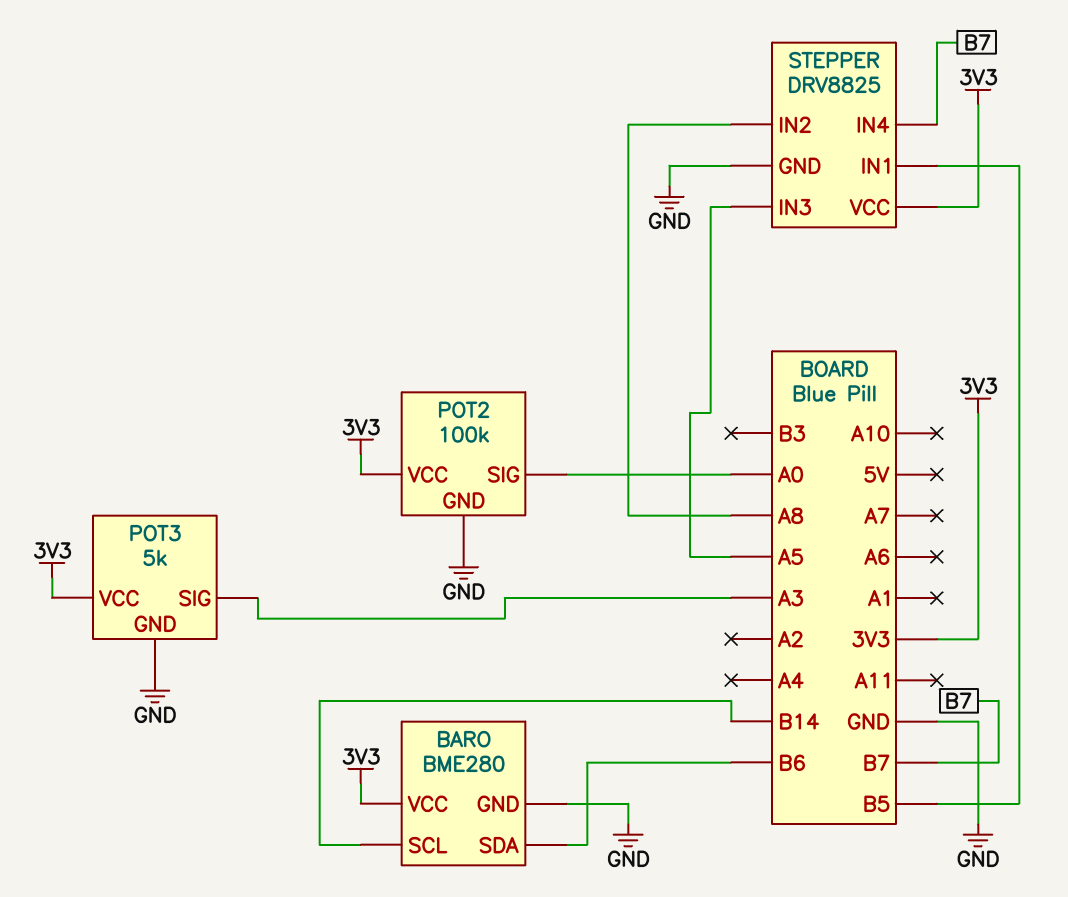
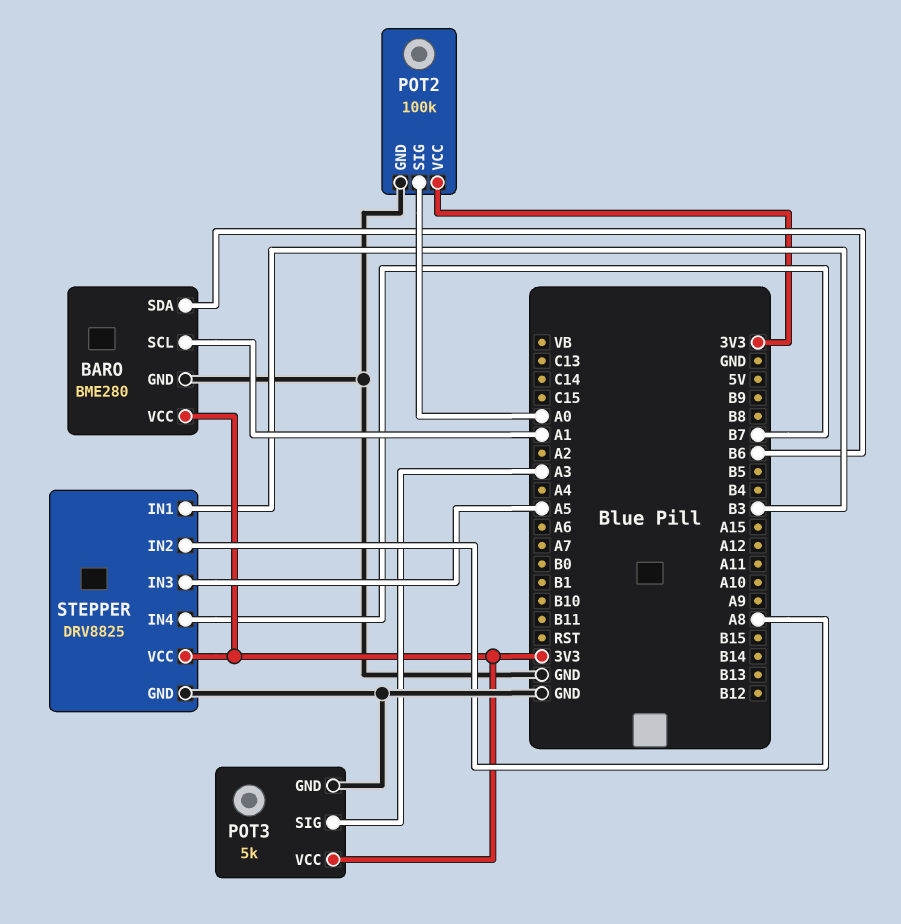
BARO pin SCL: B14 -> A1
STEPPER pin IN1: B5 -> B3

